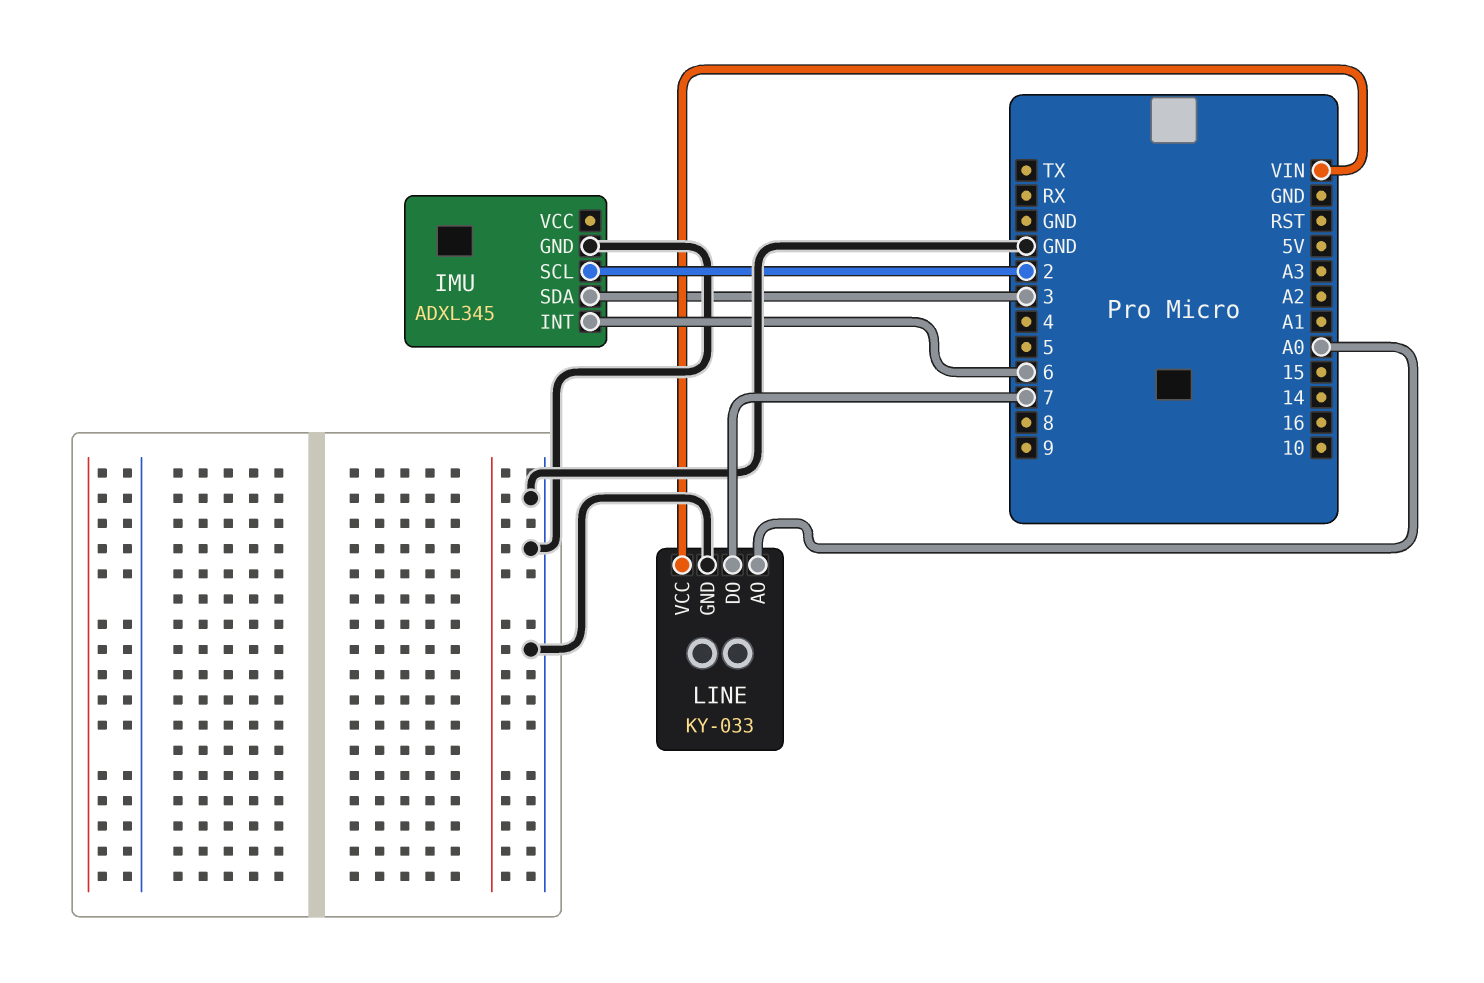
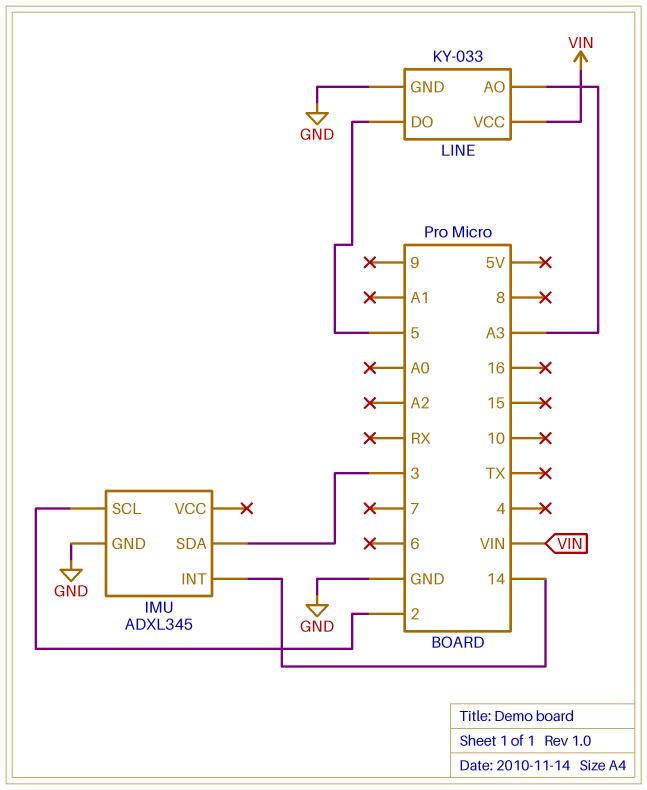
IMU pin INT: 6 -> 14
LINE pin AO: A0 -> A3
LINE pin DO: 7 -> 5

